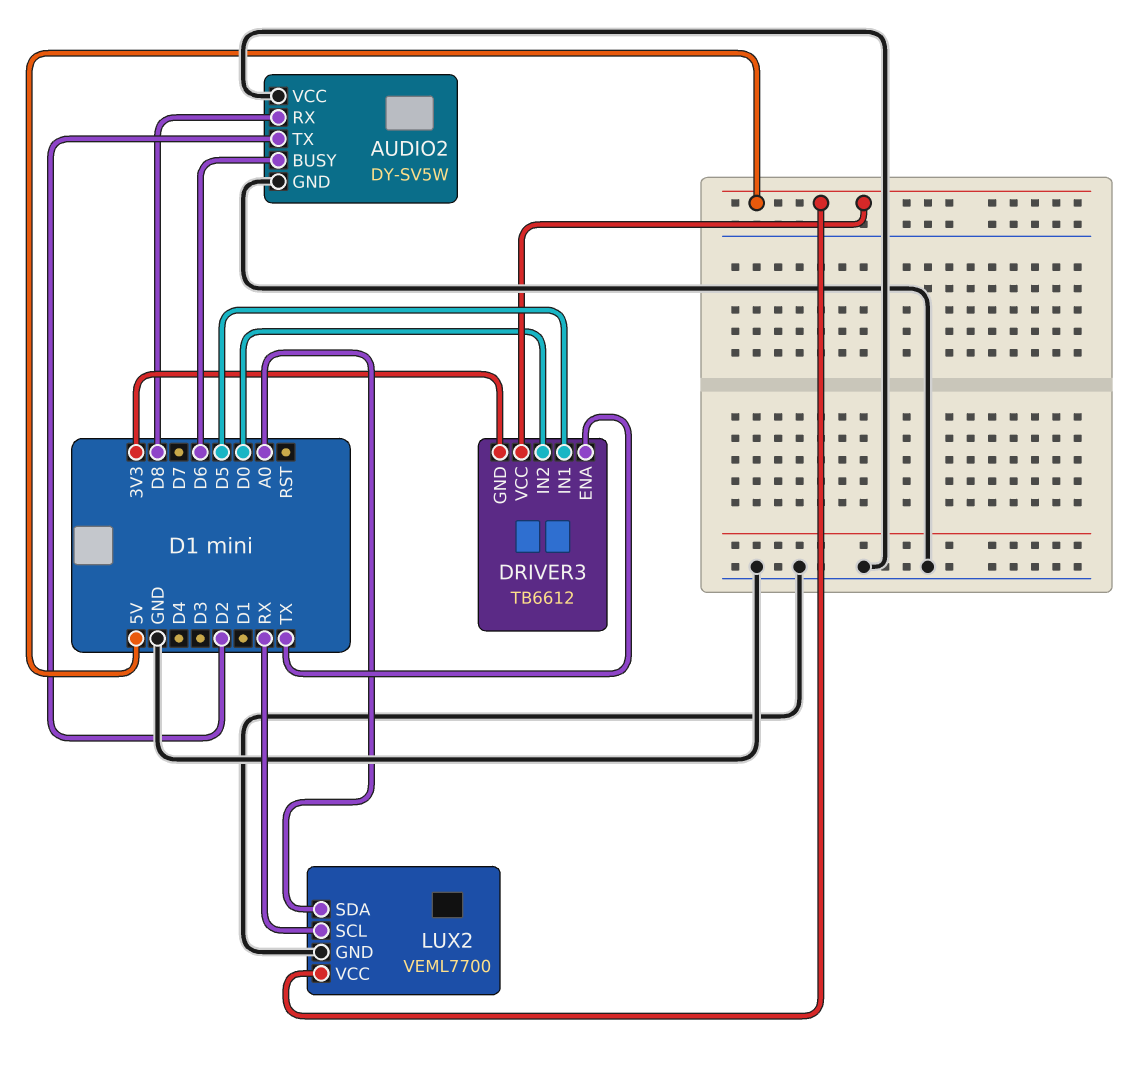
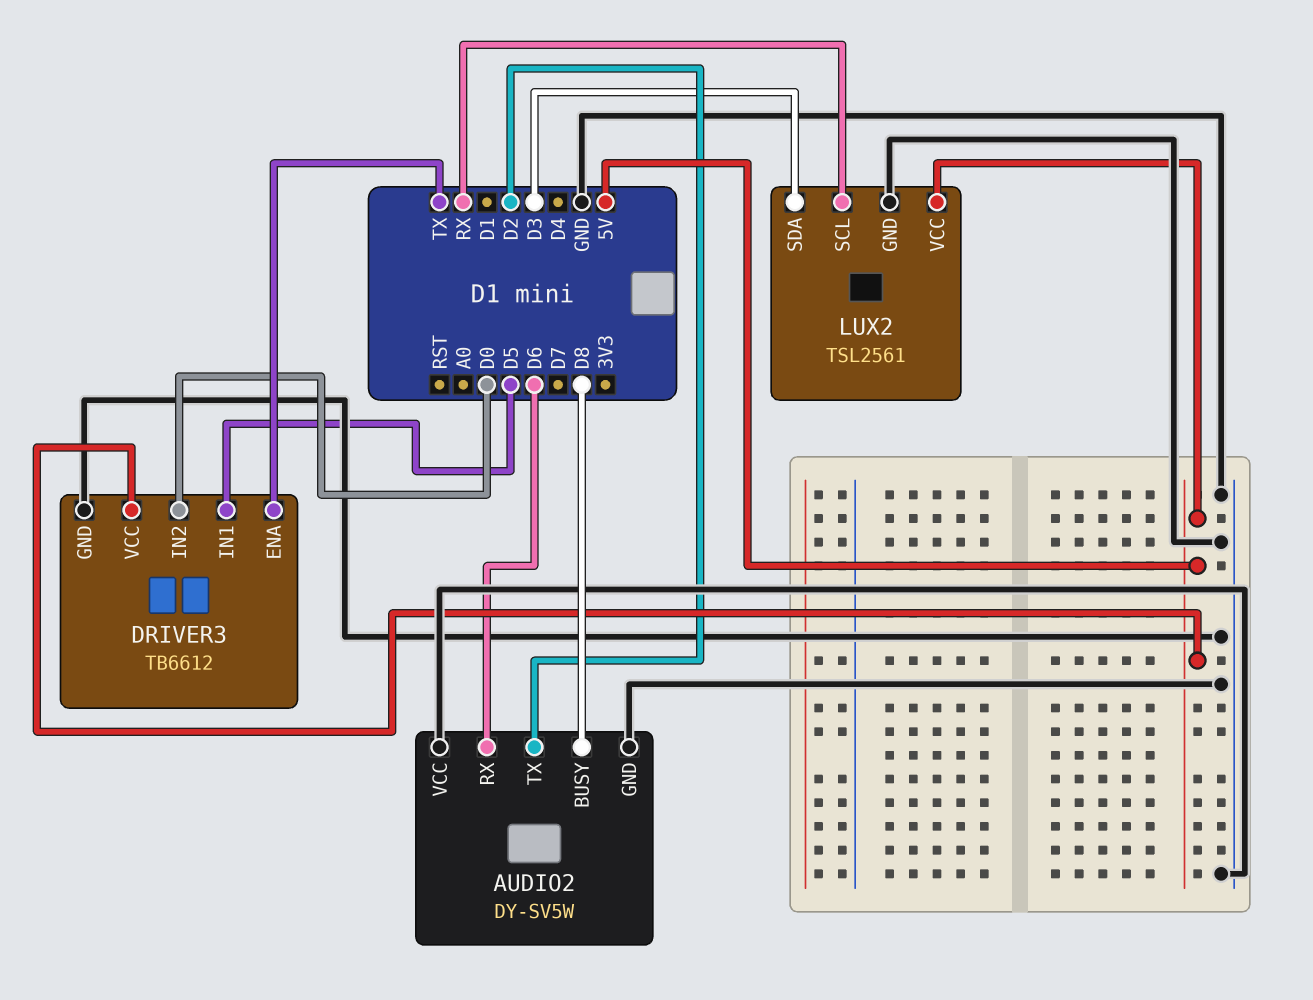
AUDIO2 pin BUSY: D6 -> D8
AUDIO2 pin RX: D8 -> D6
DRIVER3 pin GND: 3V3 -> GND
LUX2: VEML7700 -> TSL2561
LUX2 pin SDA: A0 -> D3

